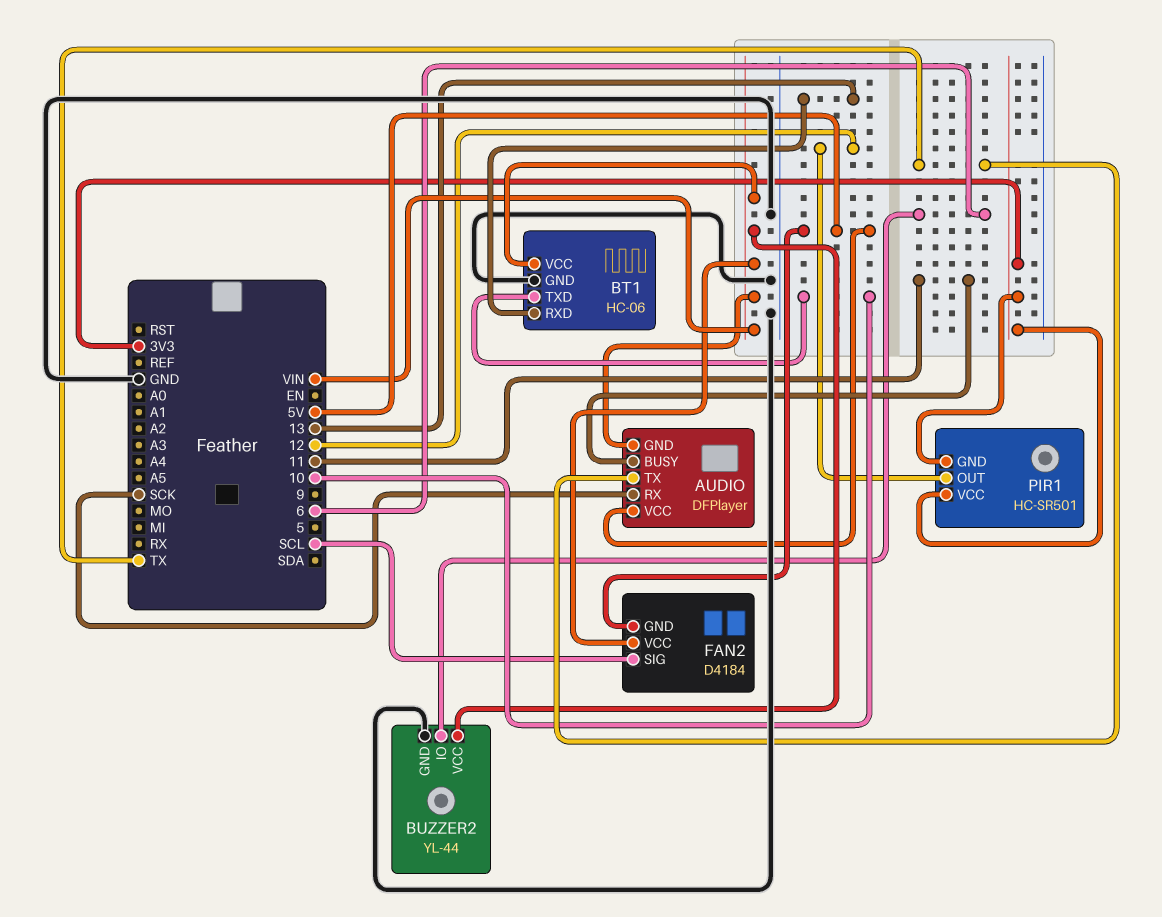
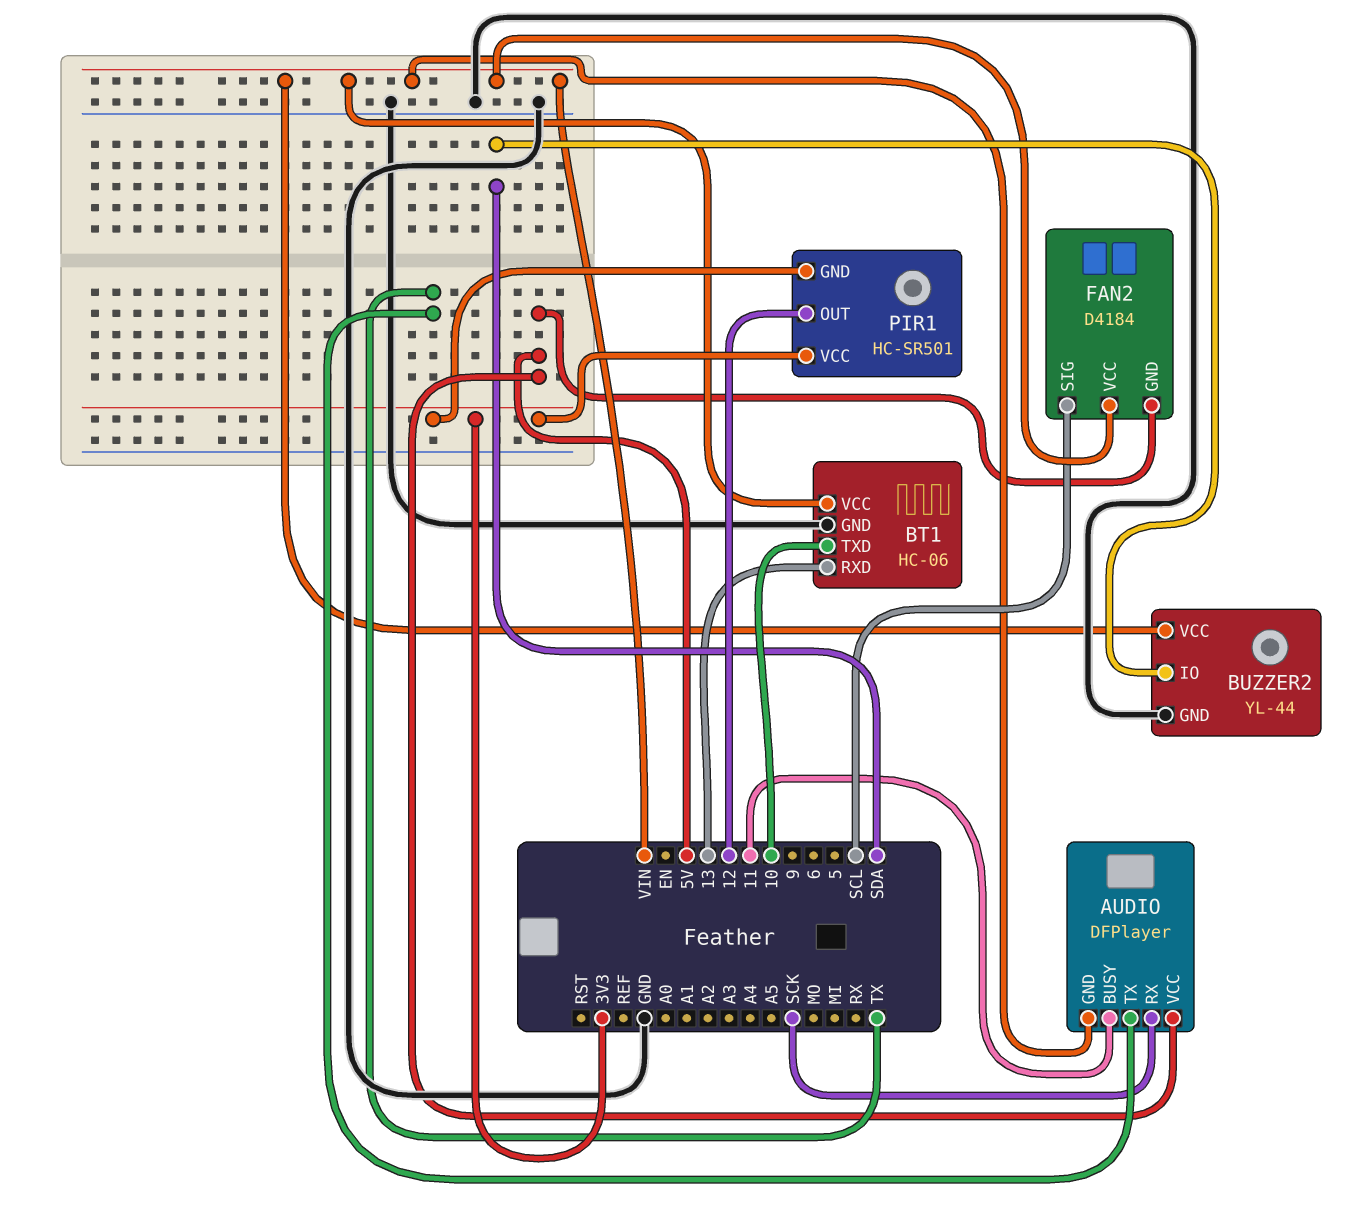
BUZZER2 pin IO: 6 -> SDA

